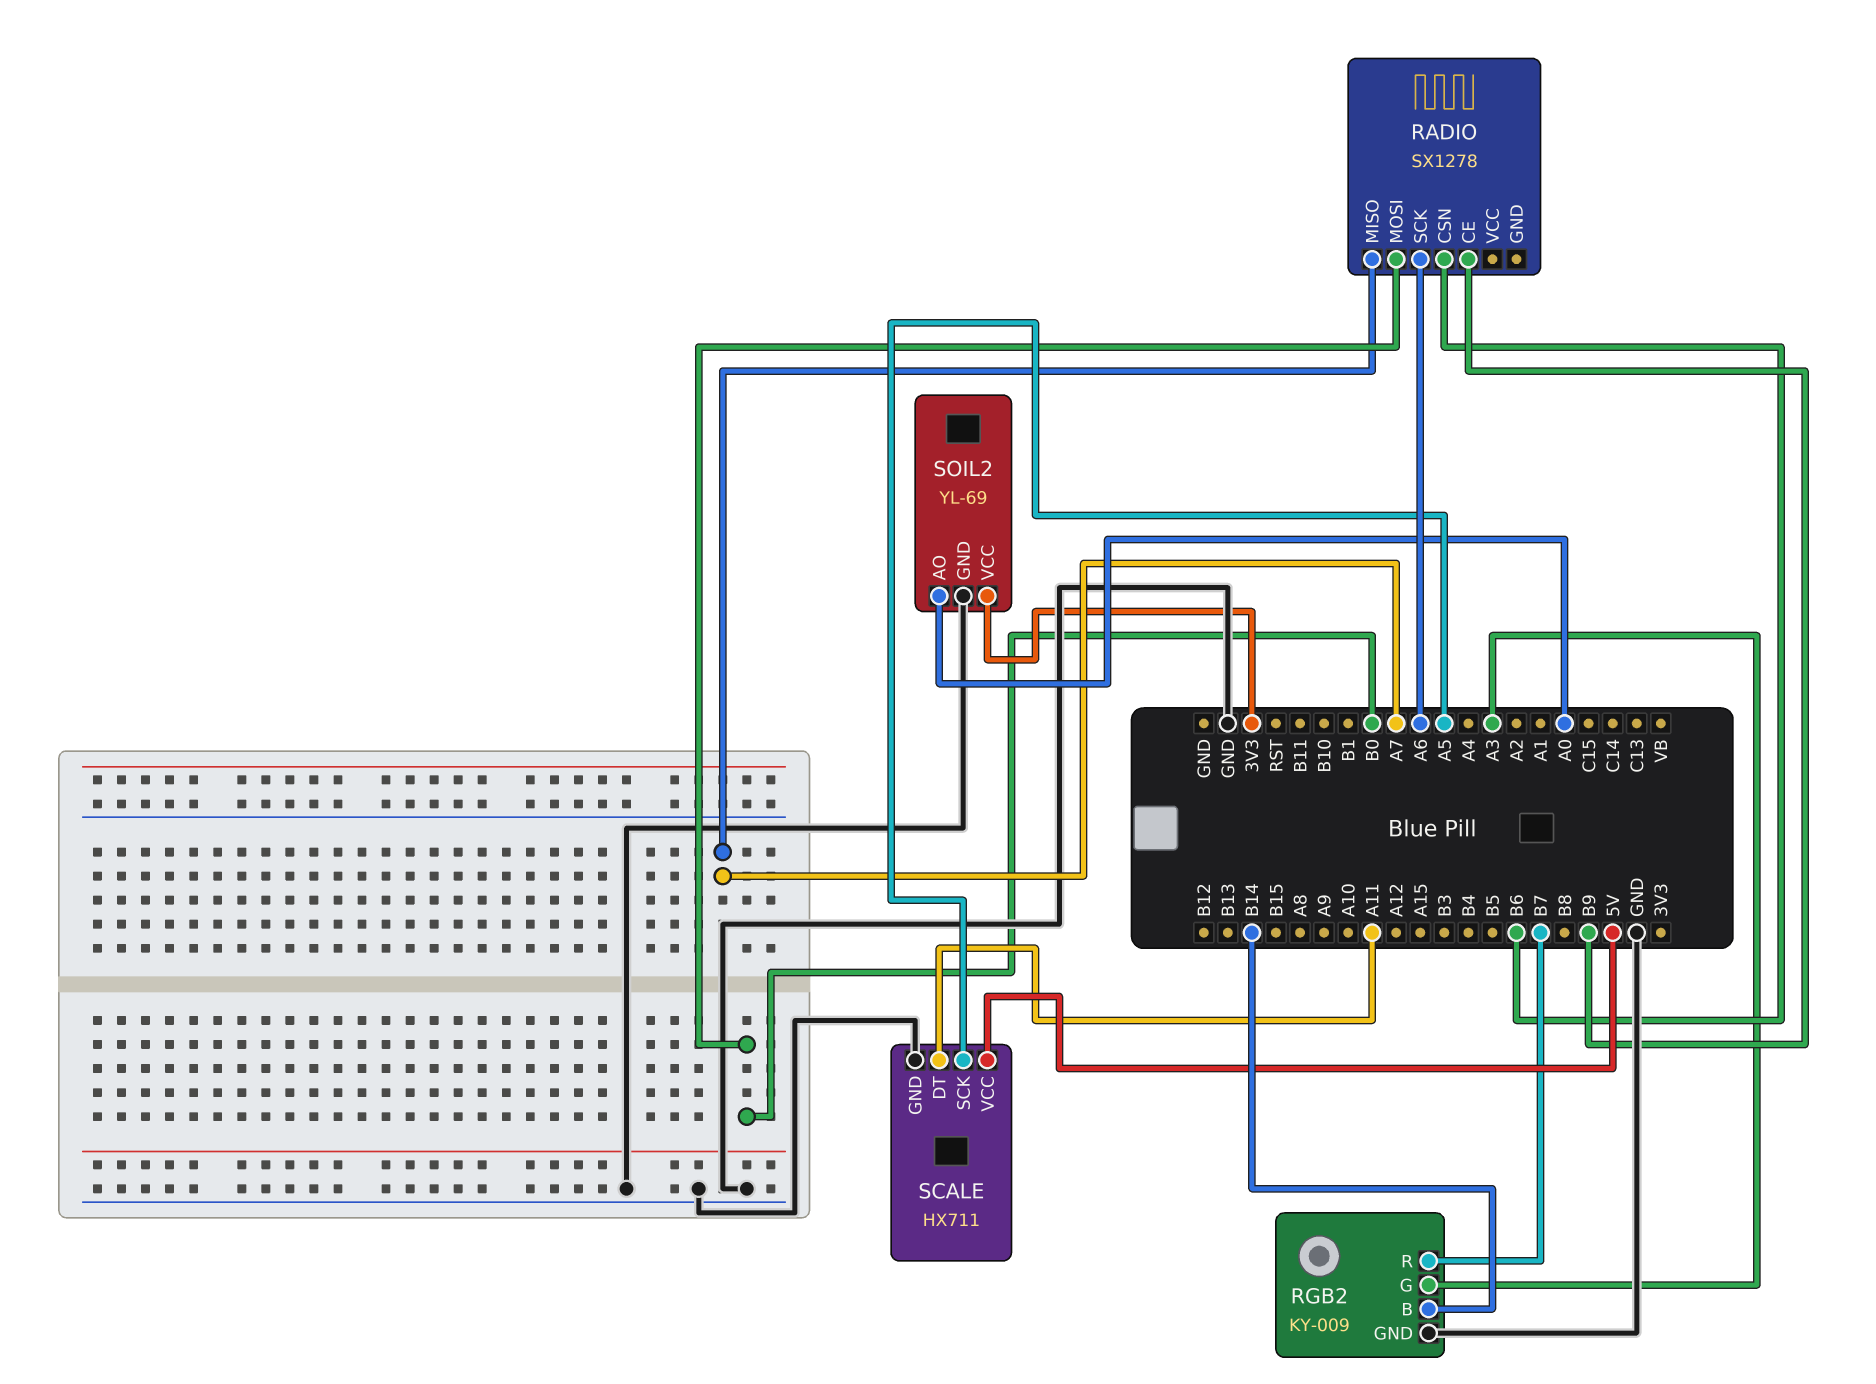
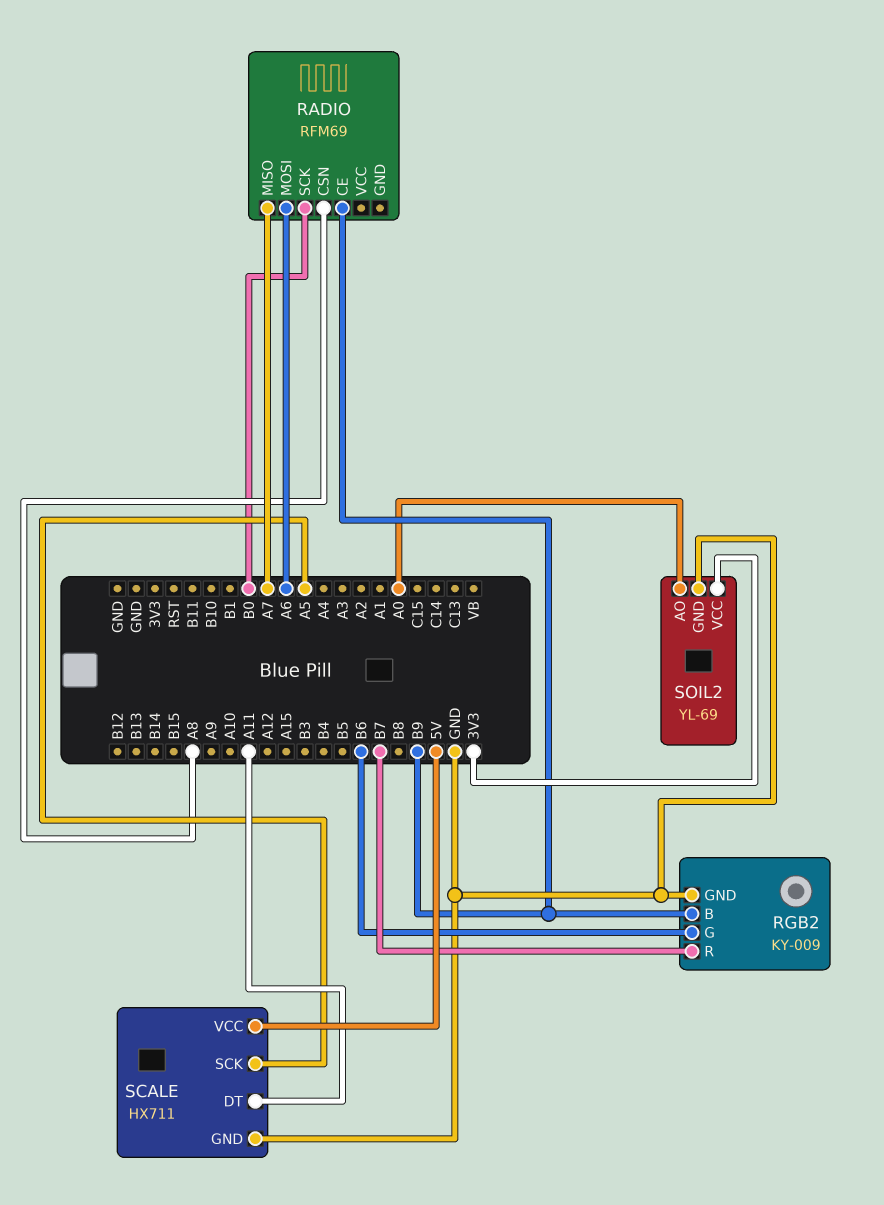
RADIO: SX1278 -> RFM69
RADIO pin CSN: B6 -> A8
RADIO pin MOSI: B0 -> A6
RADIO pin SCK: A6 -> B0
RGB2 pin B: B14 -> B9
RGB2 pin G: A3 -> B6

